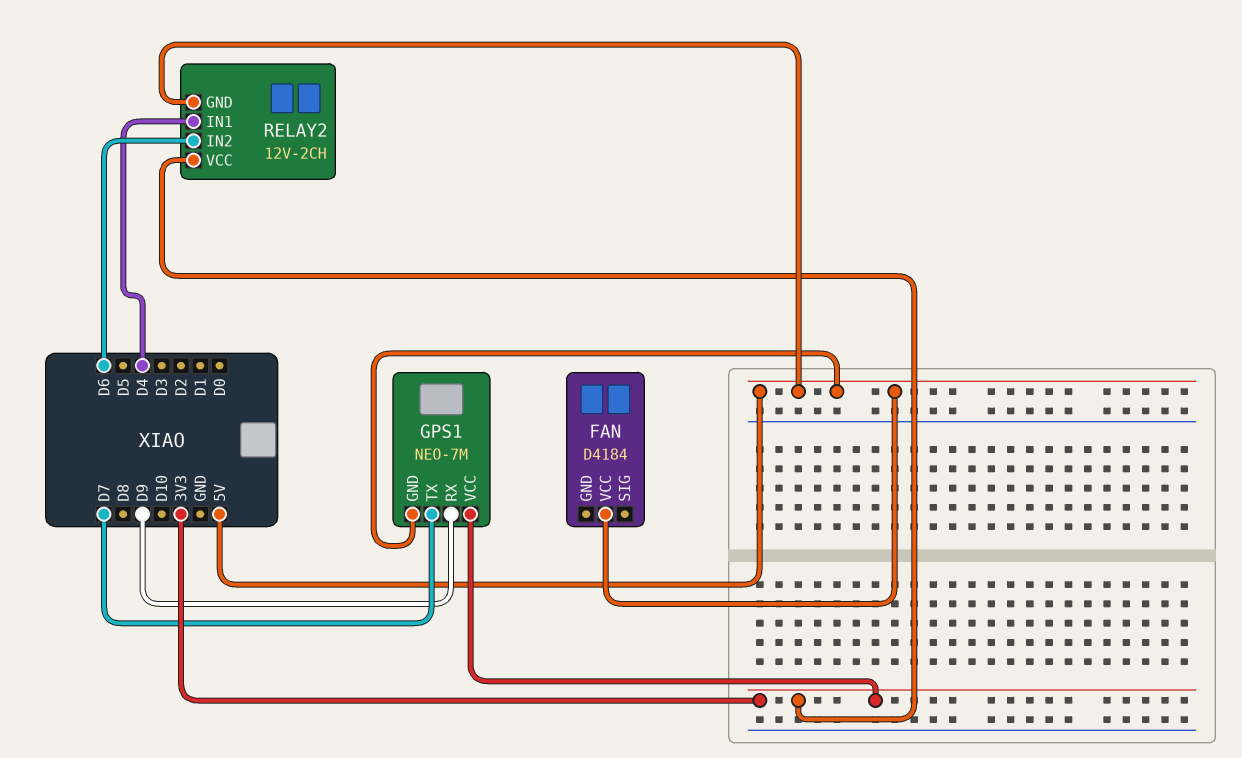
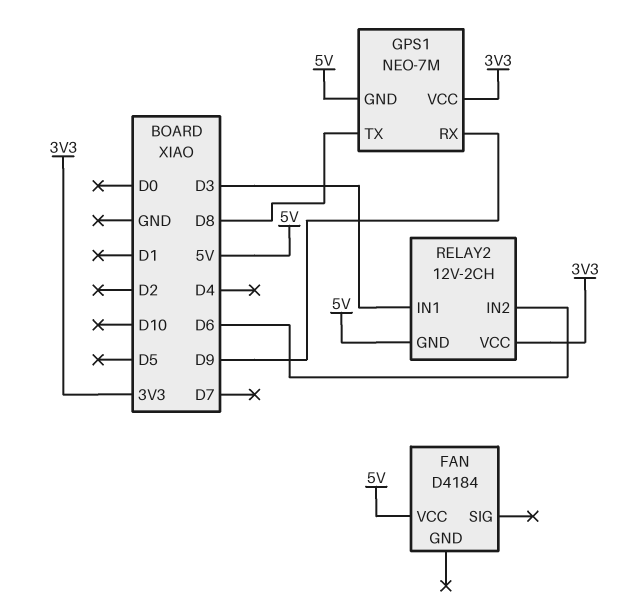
GPS1 pin TX: D7 -> D8
RELAY2 pin IN1: D4 -> D3

